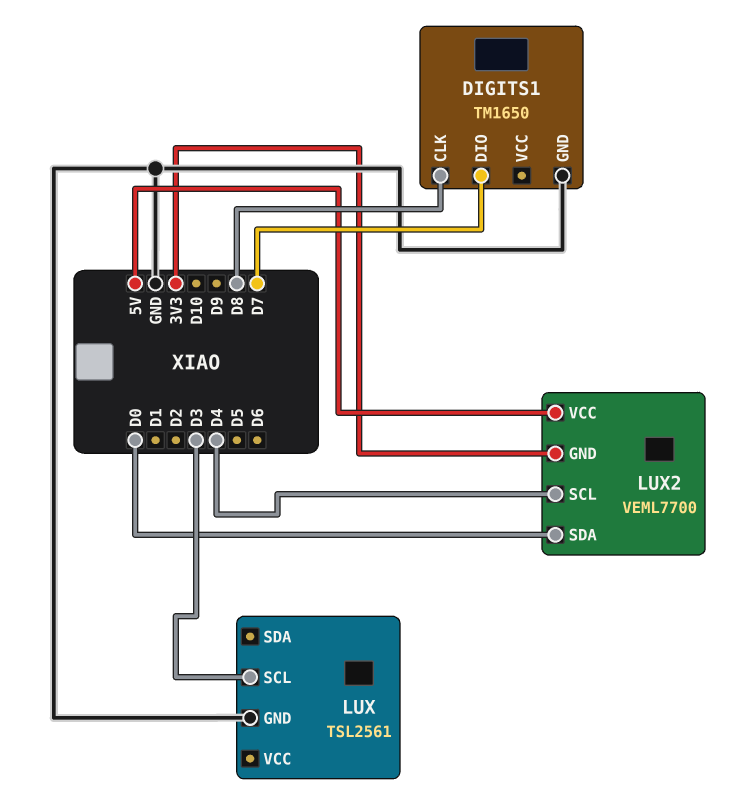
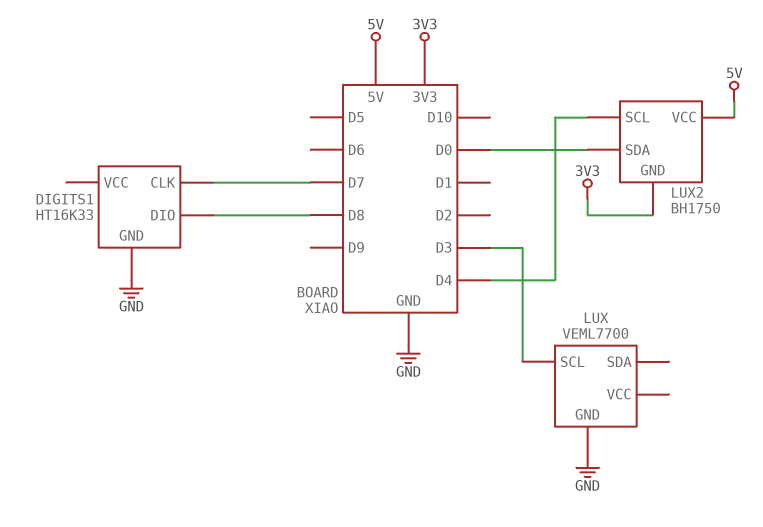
DIGITS1: TM1650 -> HT16K33
DIGITS1 pin CLK: D8 -> D7
DIGITS1 pin DIO: D7 -> D8
LUX: TSL2561 -> VEML7700
LUX2: VEML7700 -> BH1750

